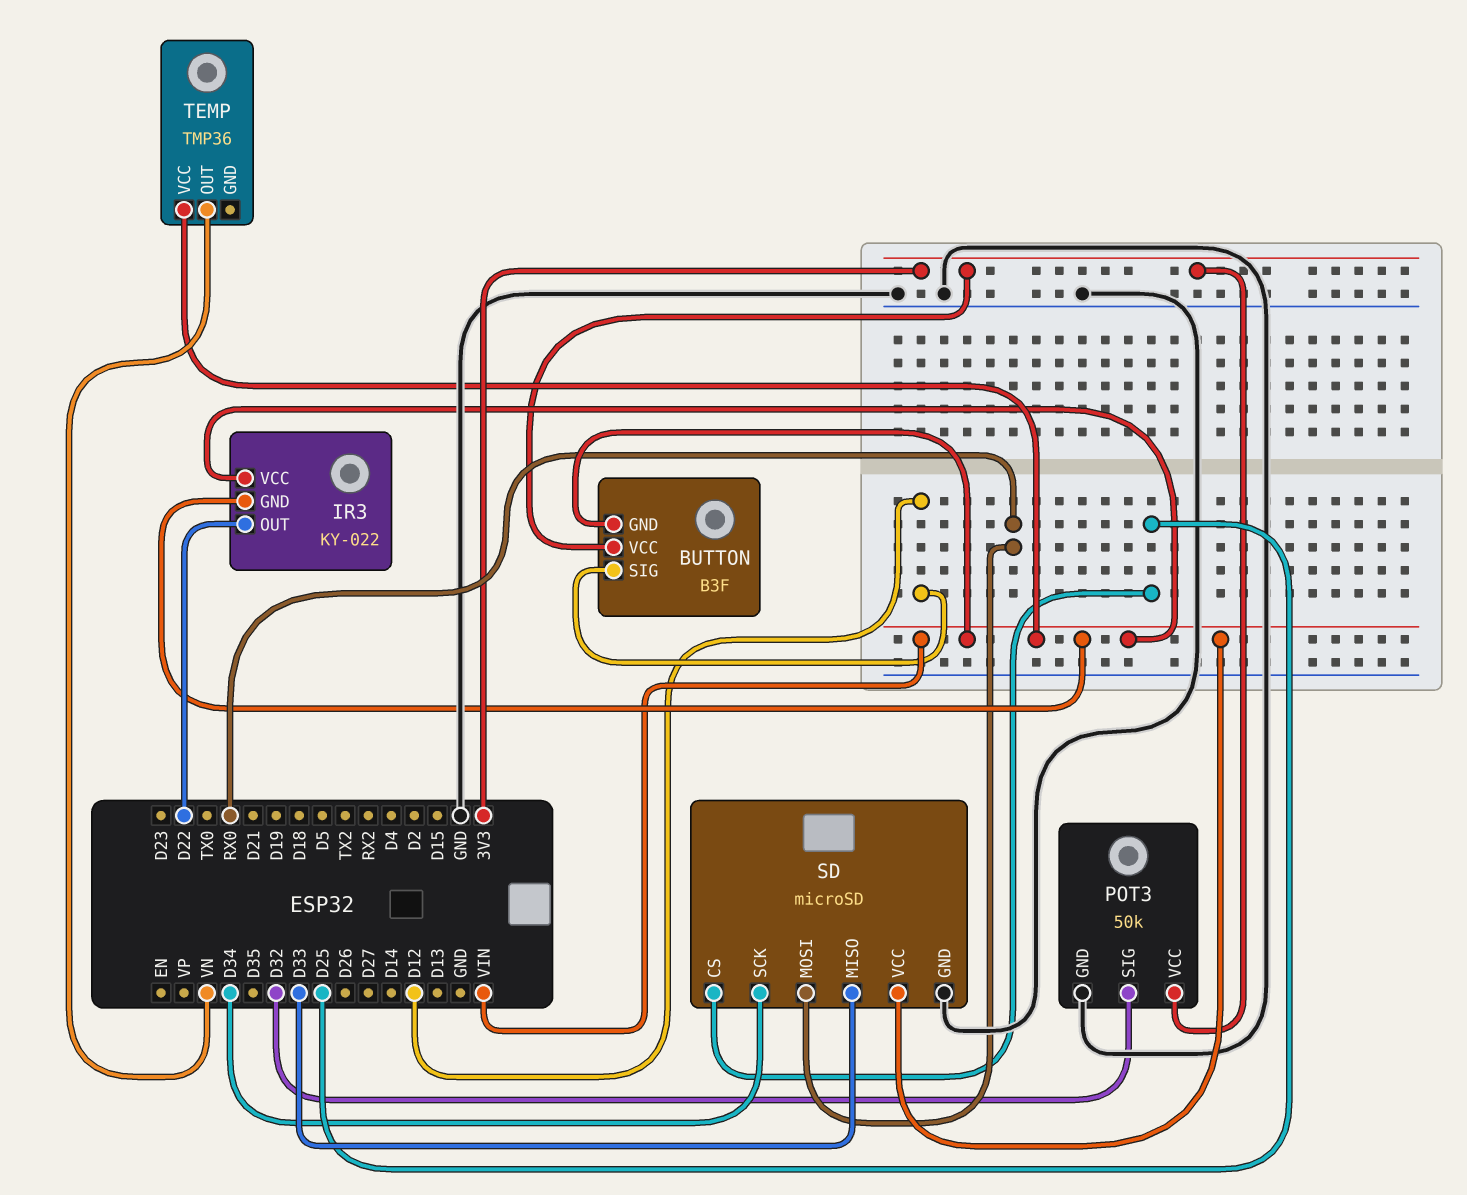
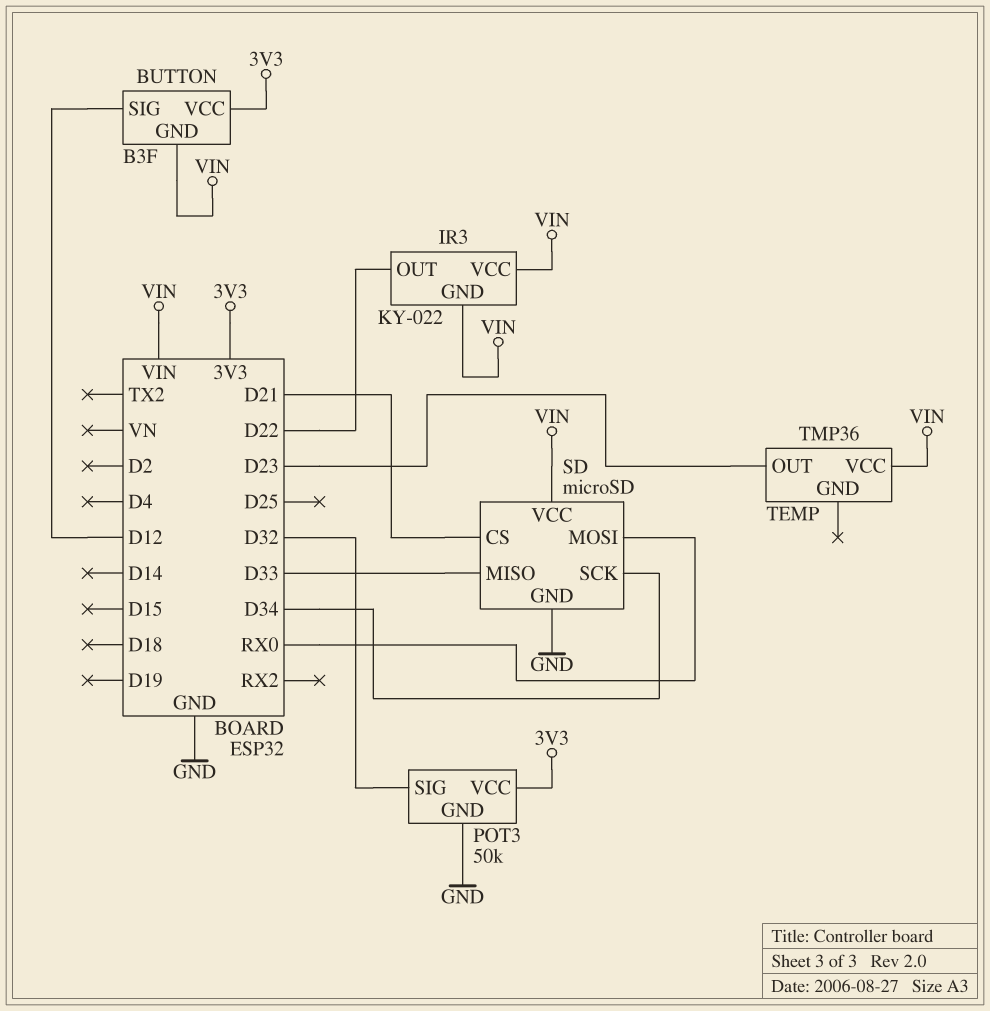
SD pin CS: D25 -> D21
TEMP pin OUT: VN -> D23

